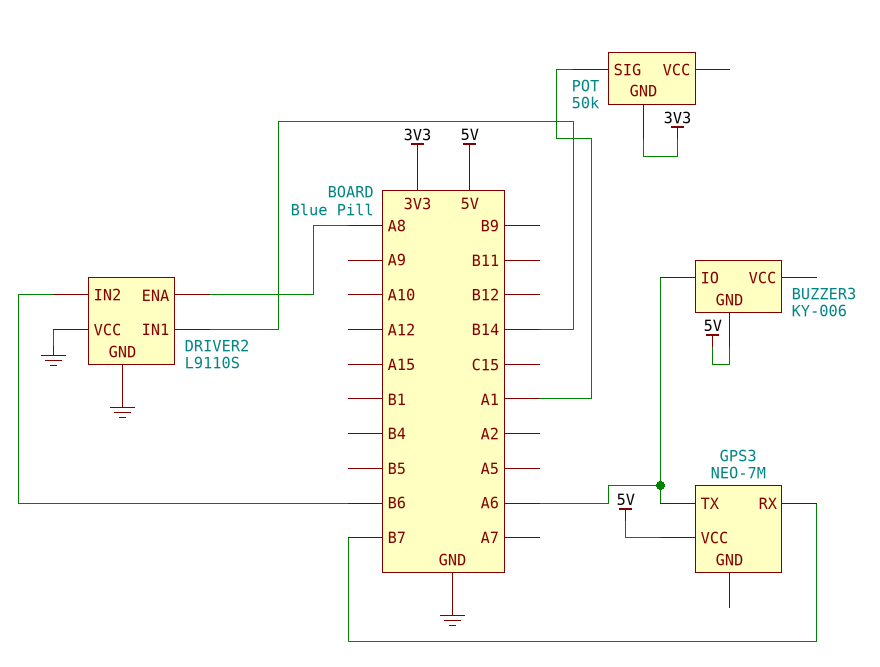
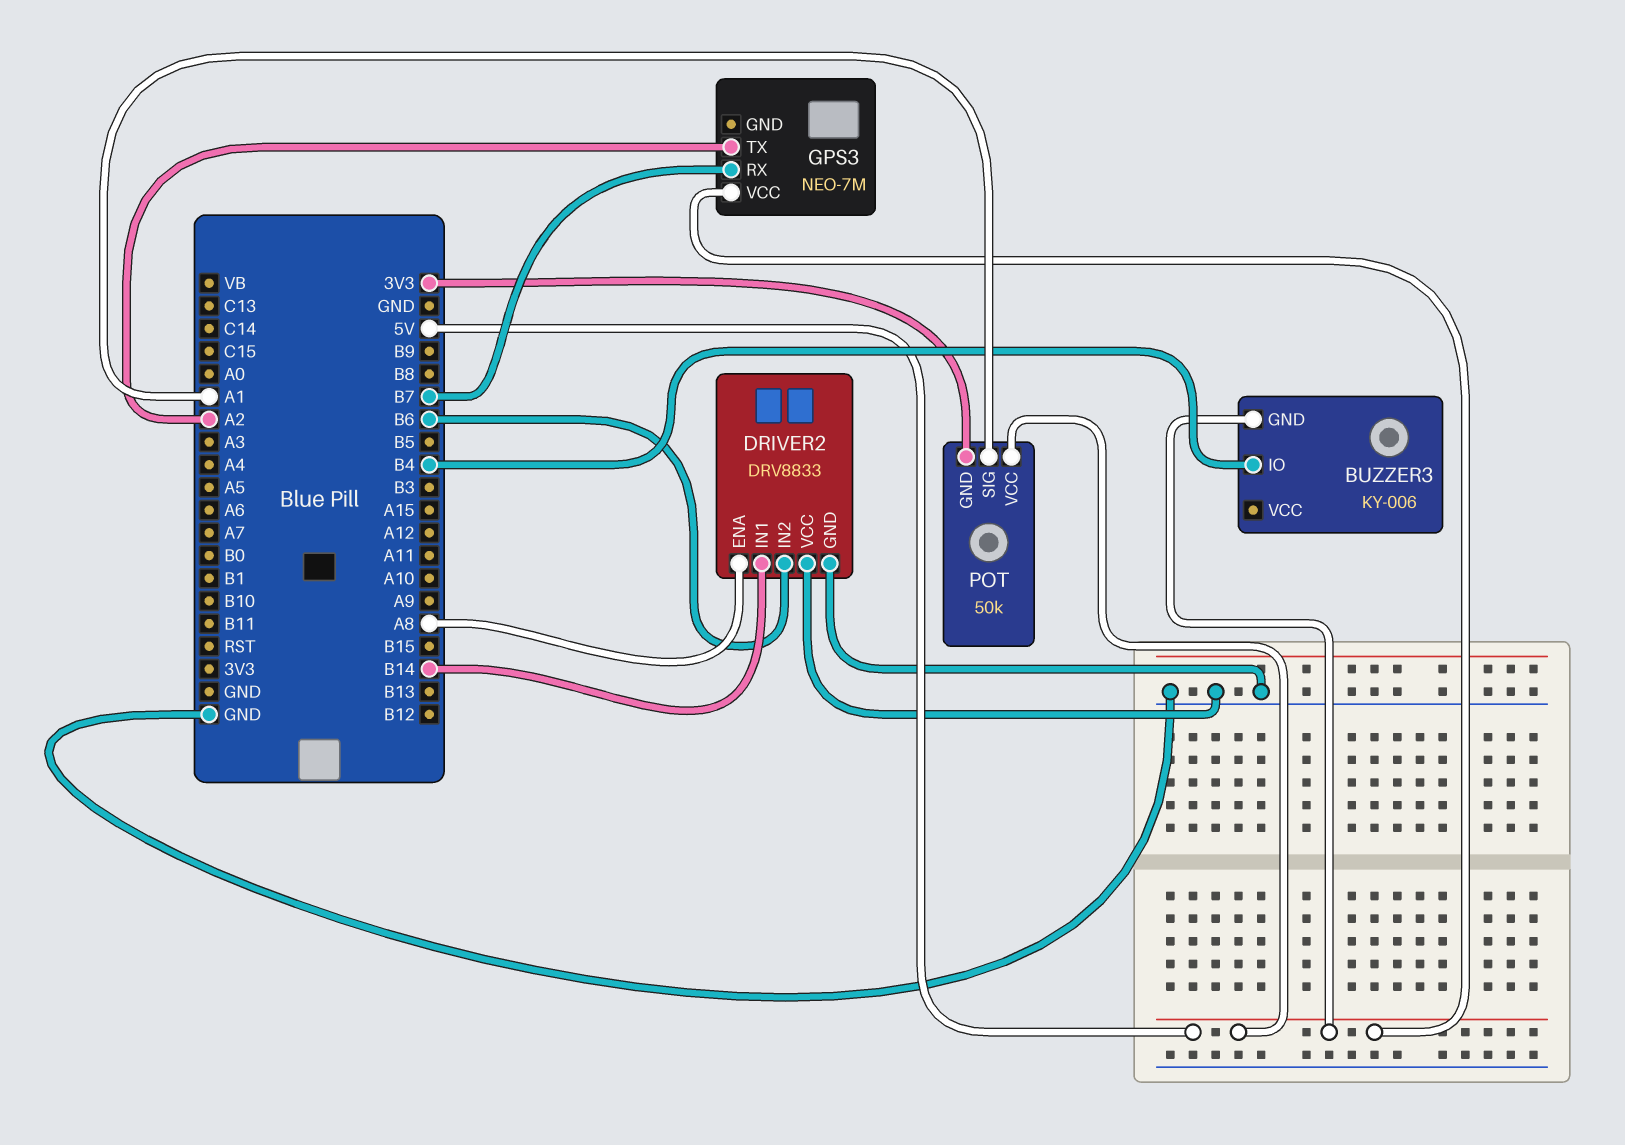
BUZZER3 pin IO: A6 -> B4
DRIVER2: L9110S -> DRV8833
GPS3 pin TX: A6 -> A2
POT pin VCC: none -> 5V

